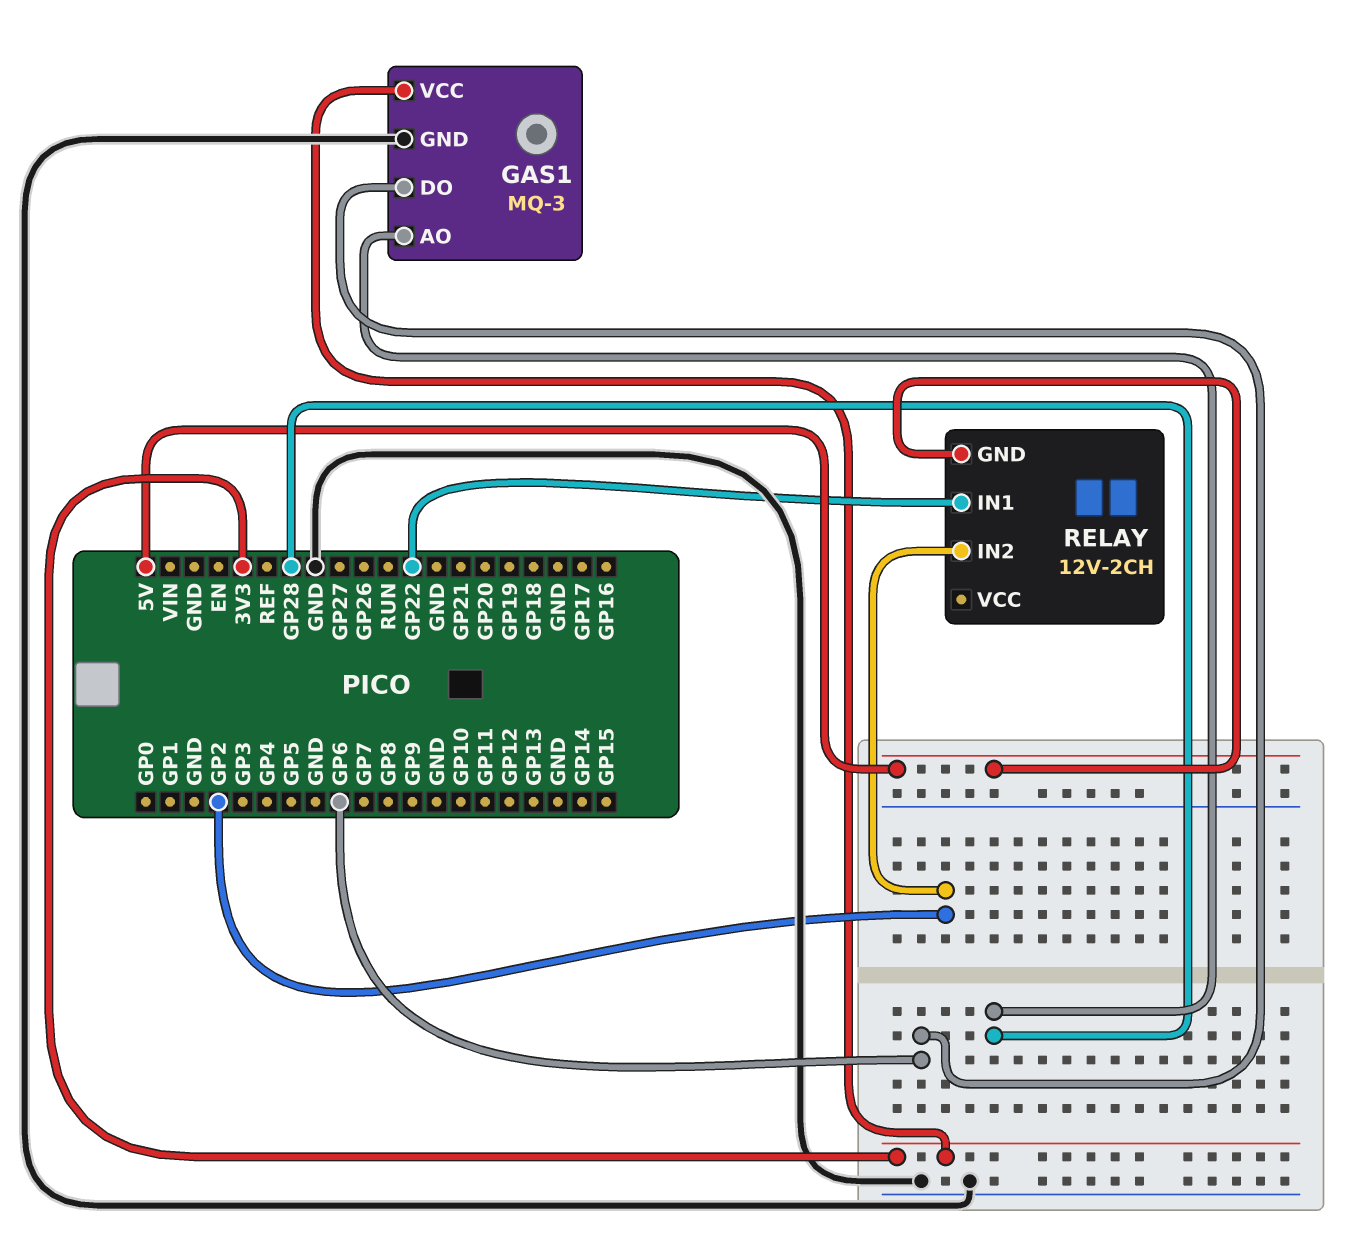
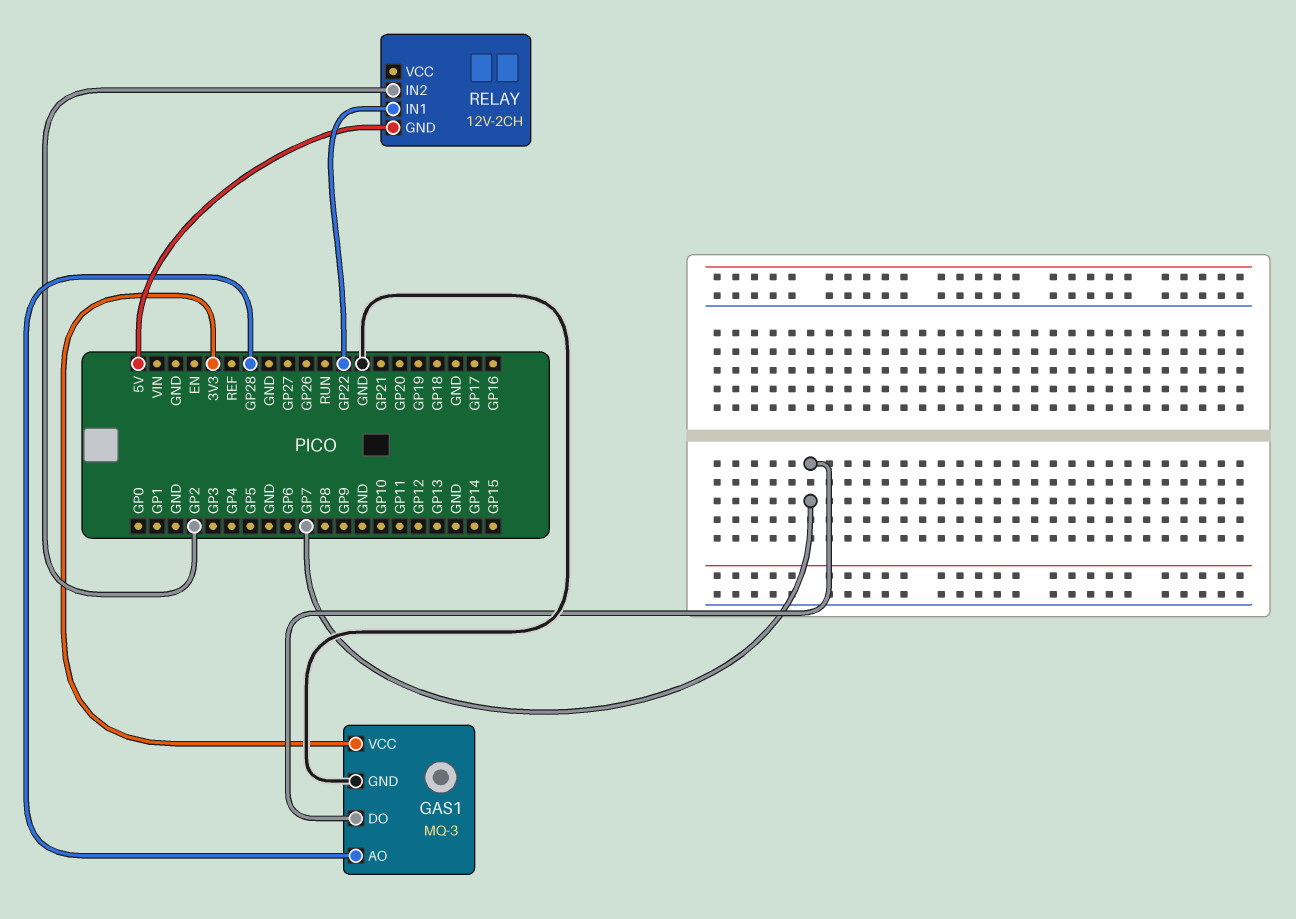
GAS1 pin DO: GP6 -> GP7

